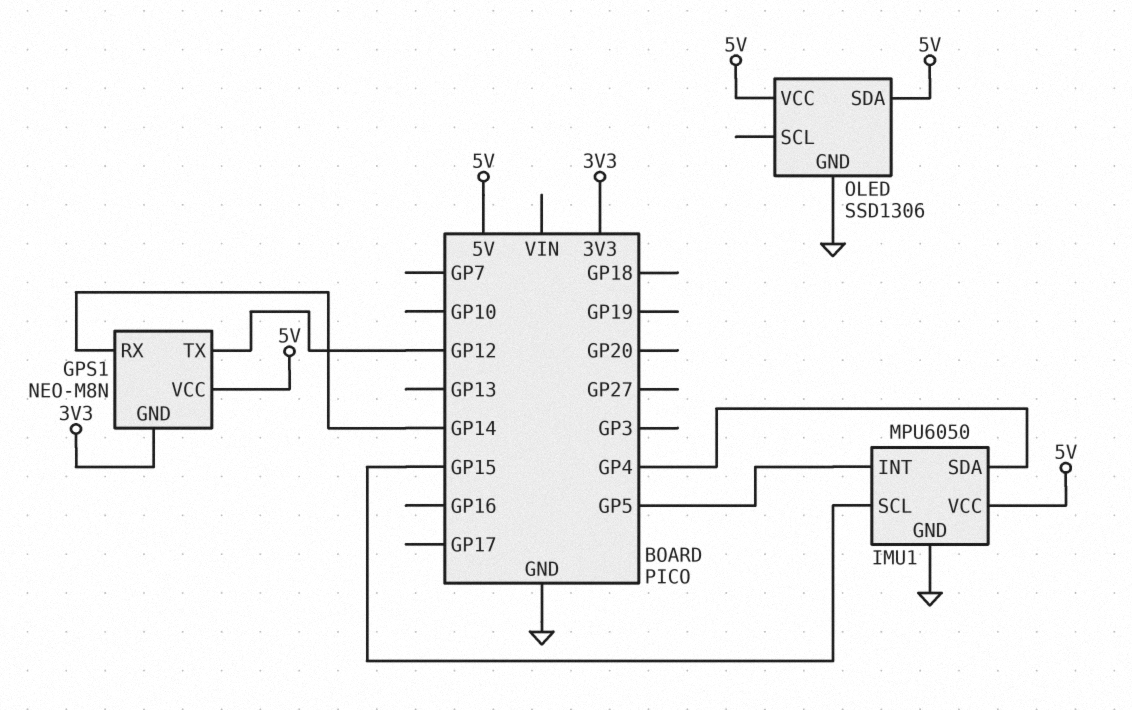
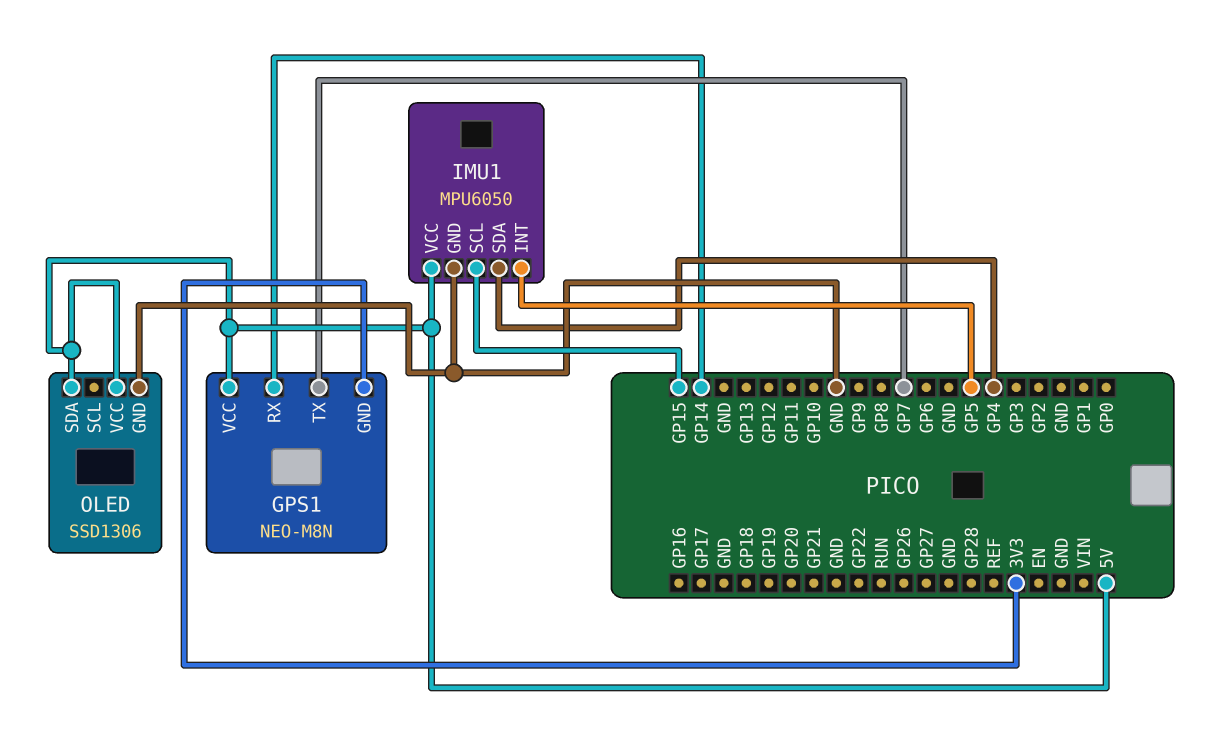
GPS1 pin TX: GP12 -> GP7

